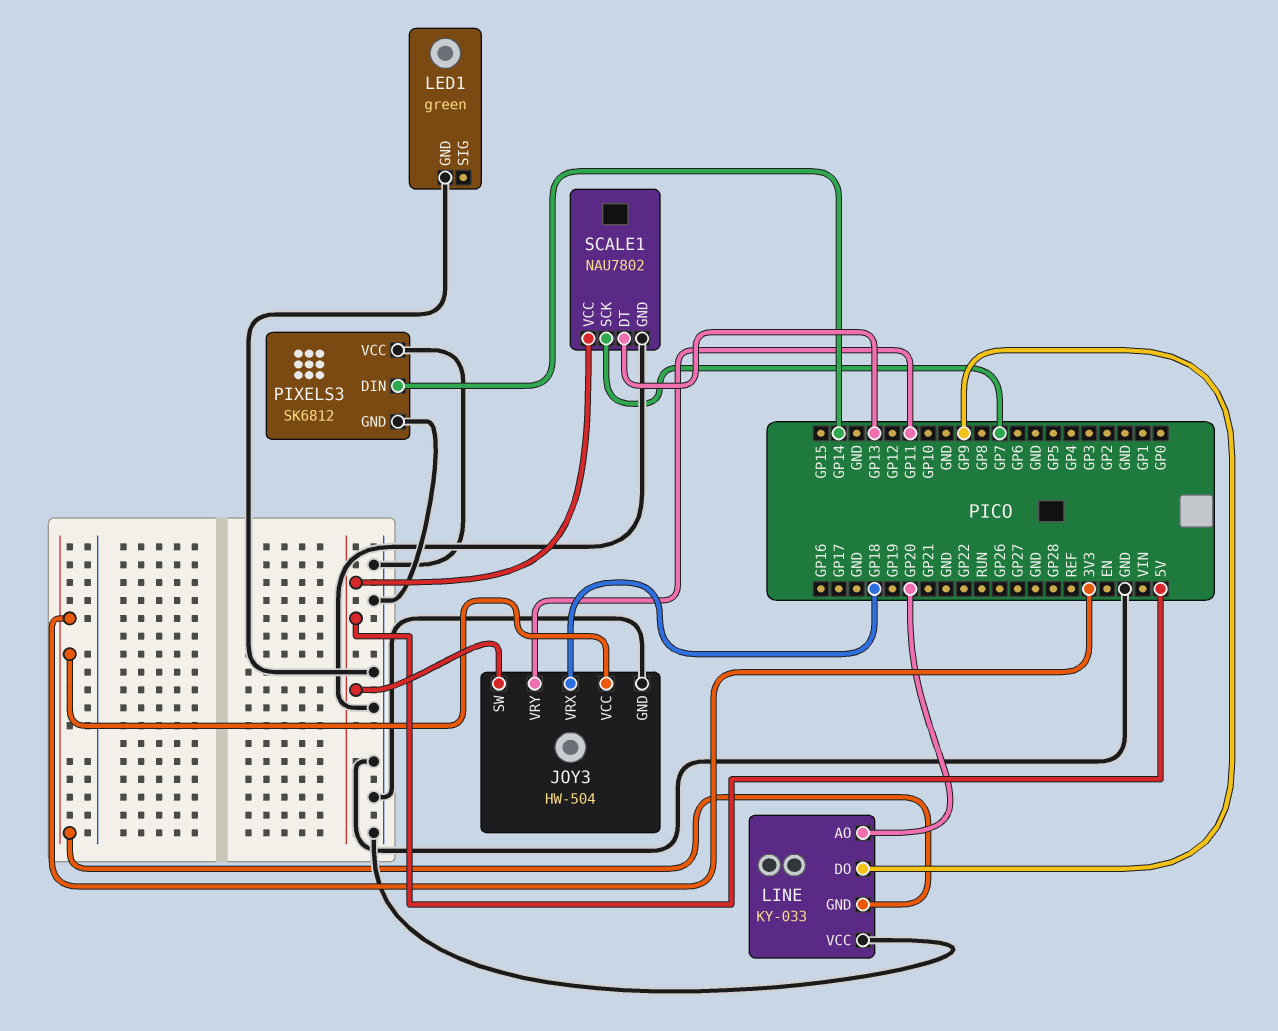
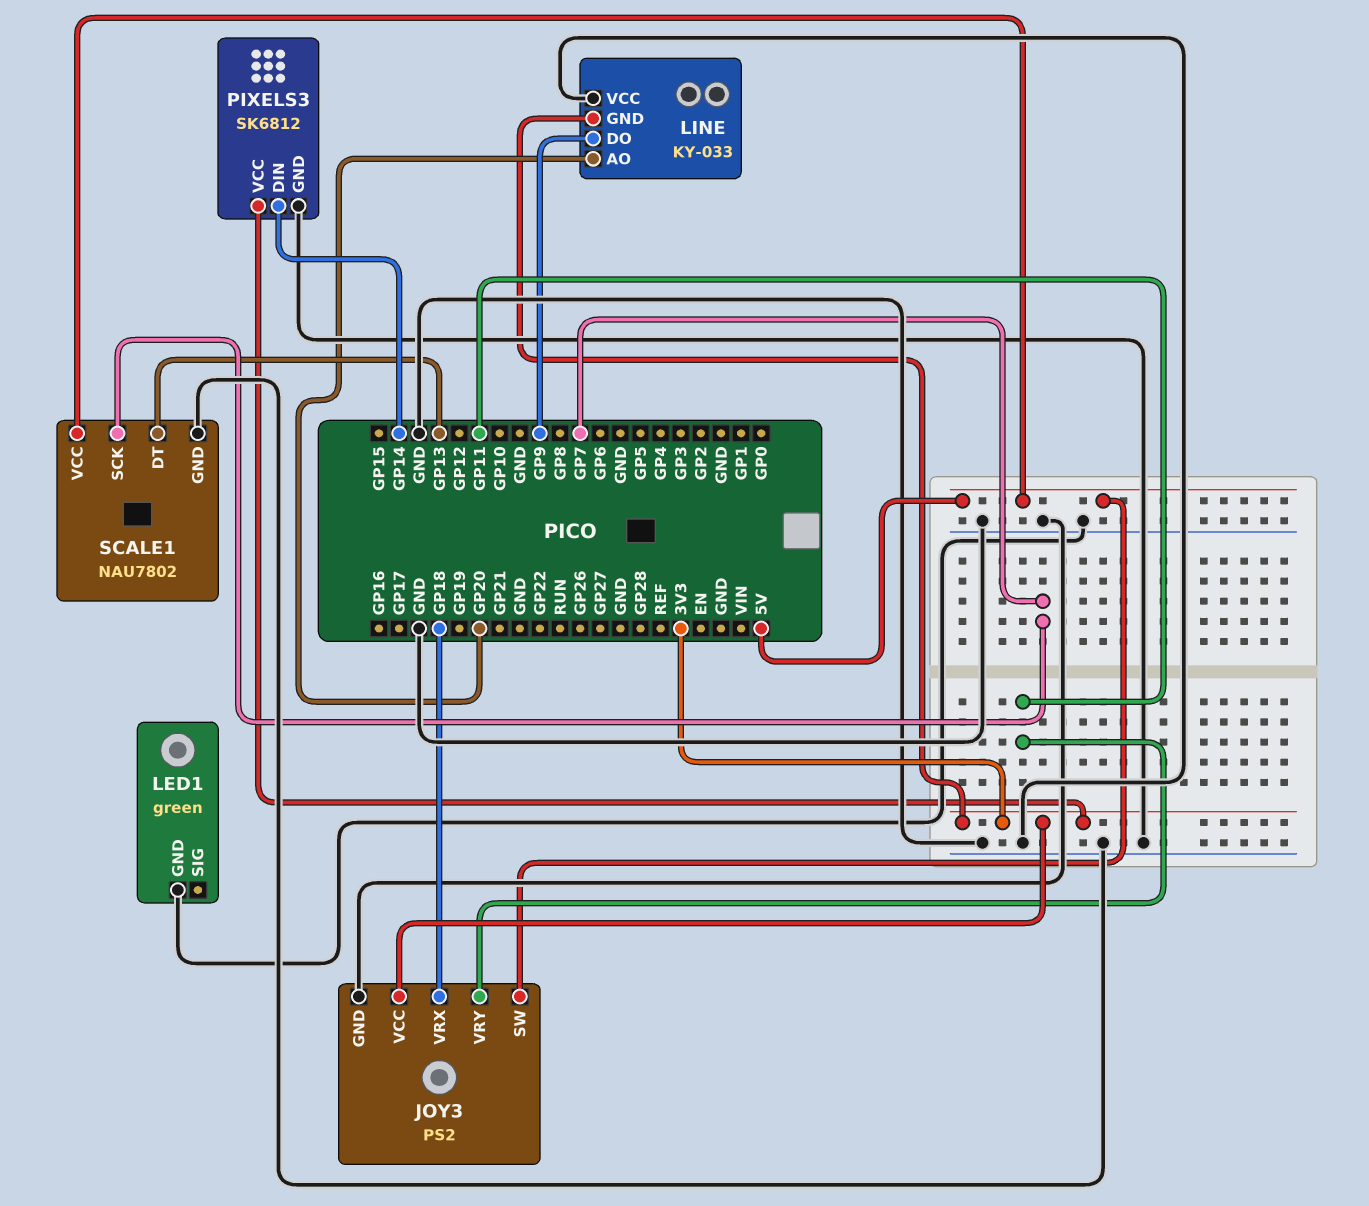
JOY3: HW-504 -> PS2
PIXELS3 pin VCC: GND -> 3V3

